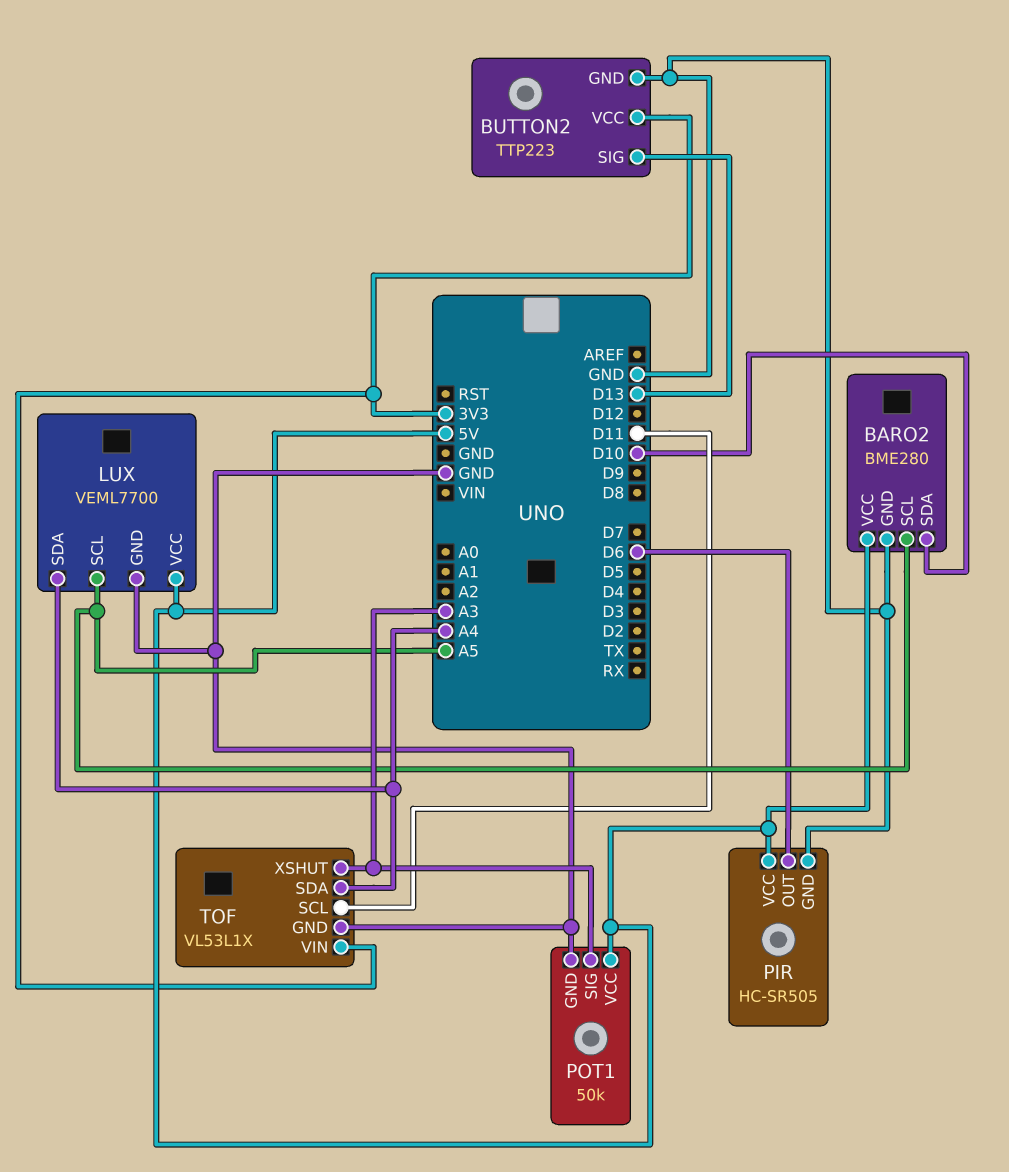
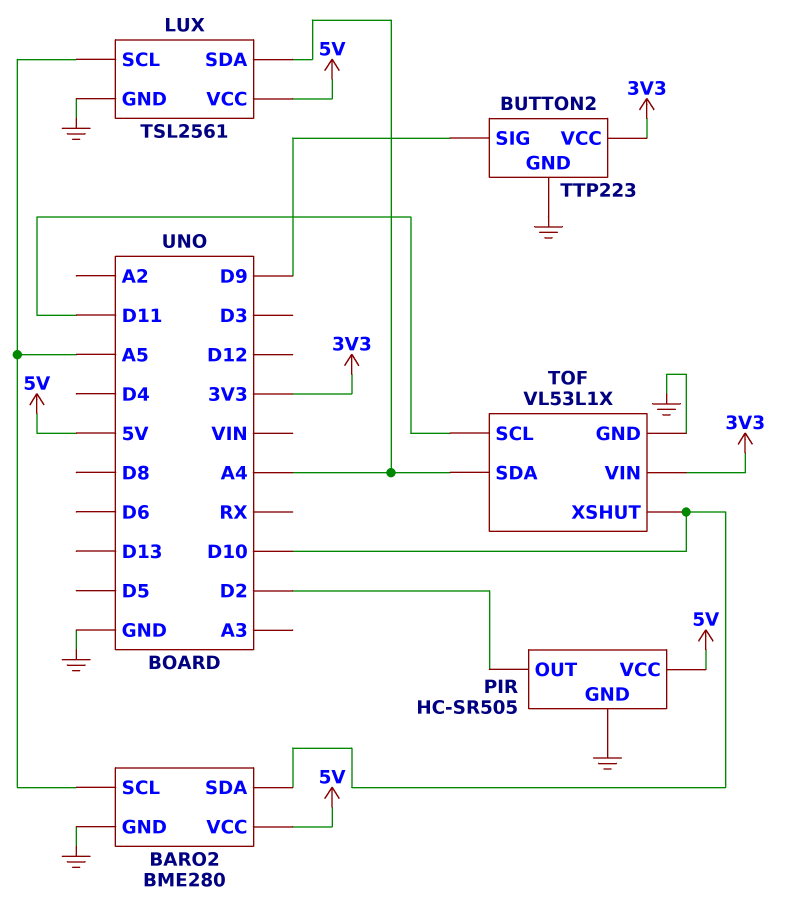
BUTTON2 pin SIG: D13 -> D9
LUX: VEML7700 -> TSL2561
PIR pin OUT: D6 -> D2
POT1: 50k -> none
POT1 pin GND: GND -> none
POT1 pin SIG: A3 -> none
POT1 pin VCC: 5V -> none
TOF pin XSHUT: A3 -> D10

